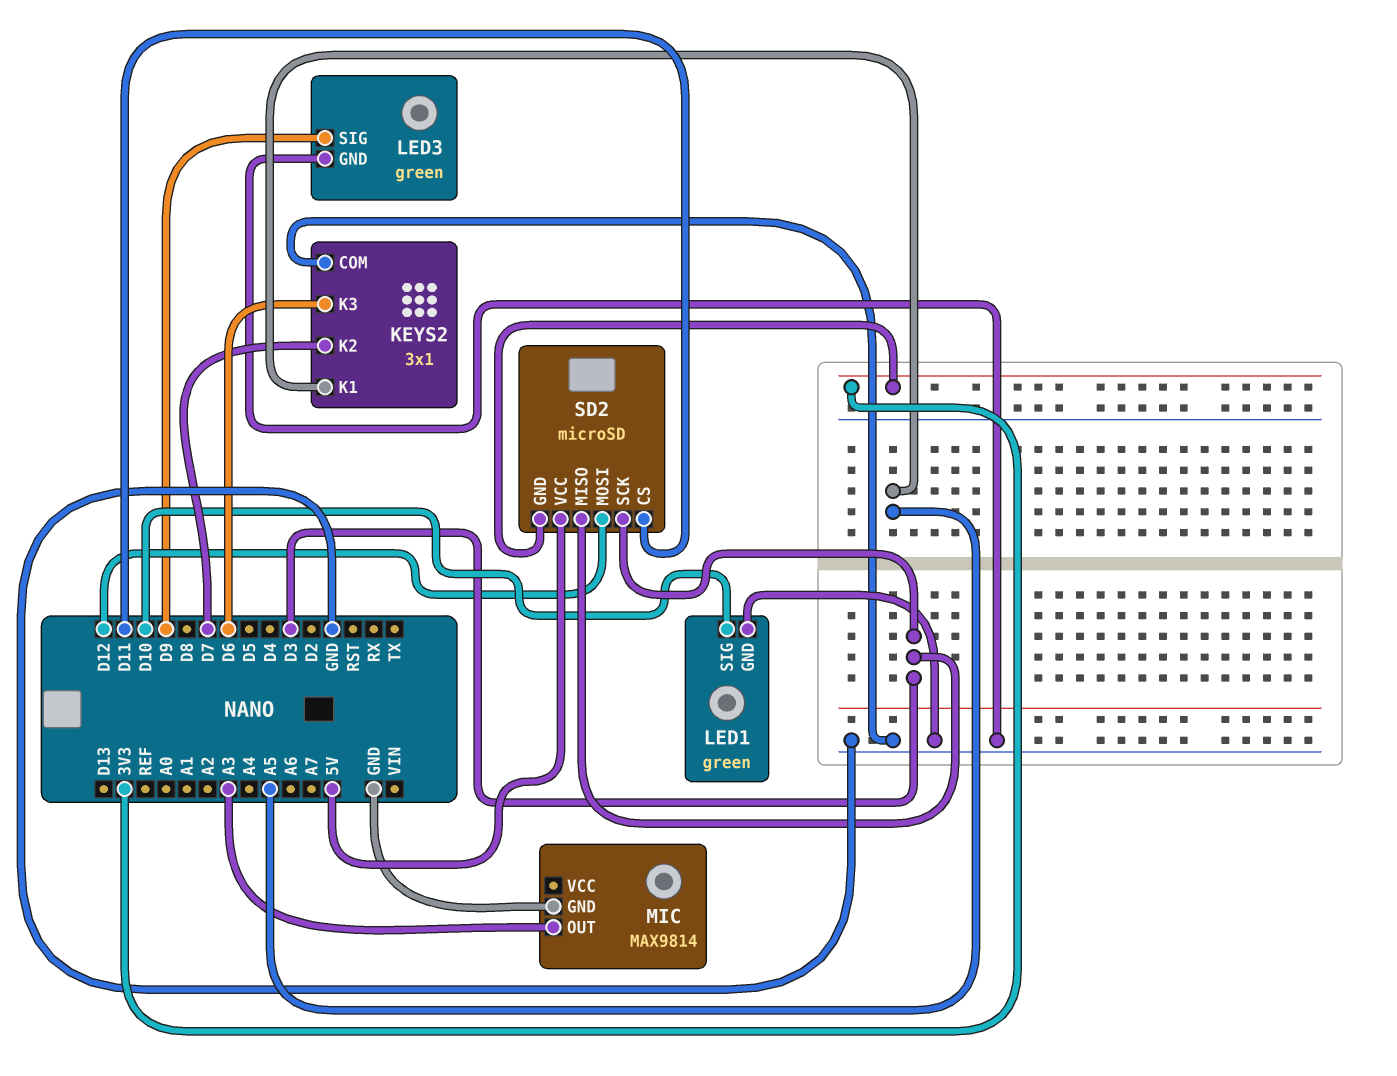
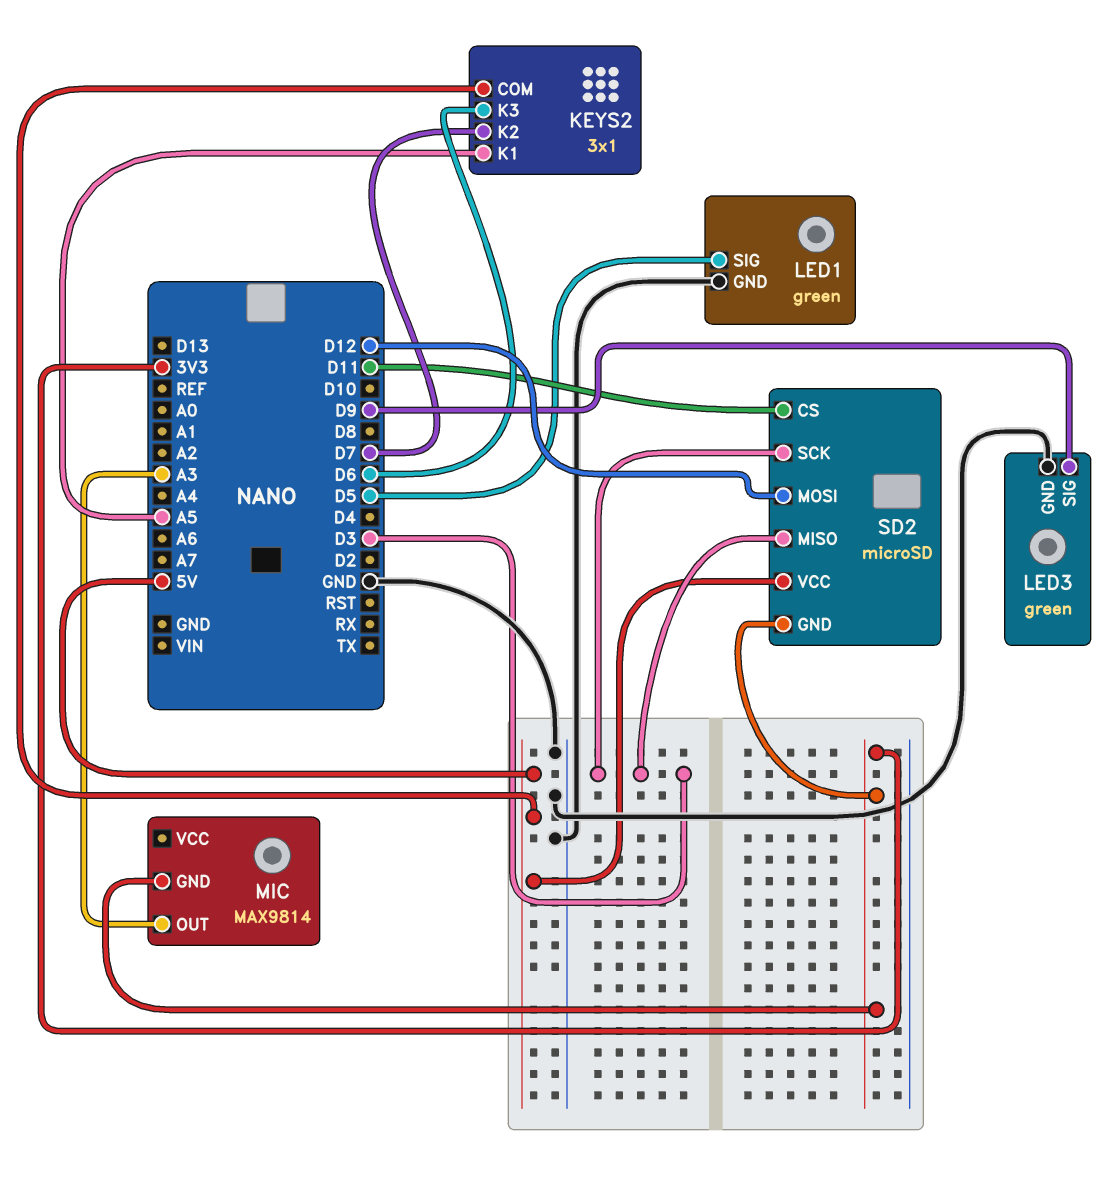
KEYS2 pin COM: GND -> 5V
LED1 pin SIG: D10 -> D5
MIC pin GND: GND -> 3V3

